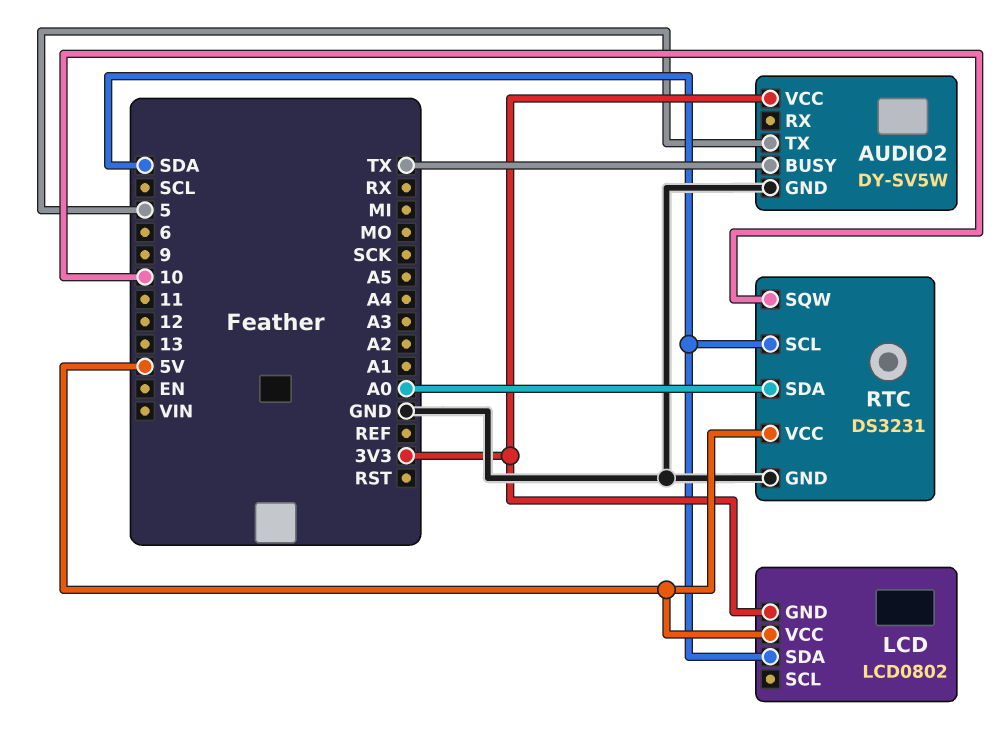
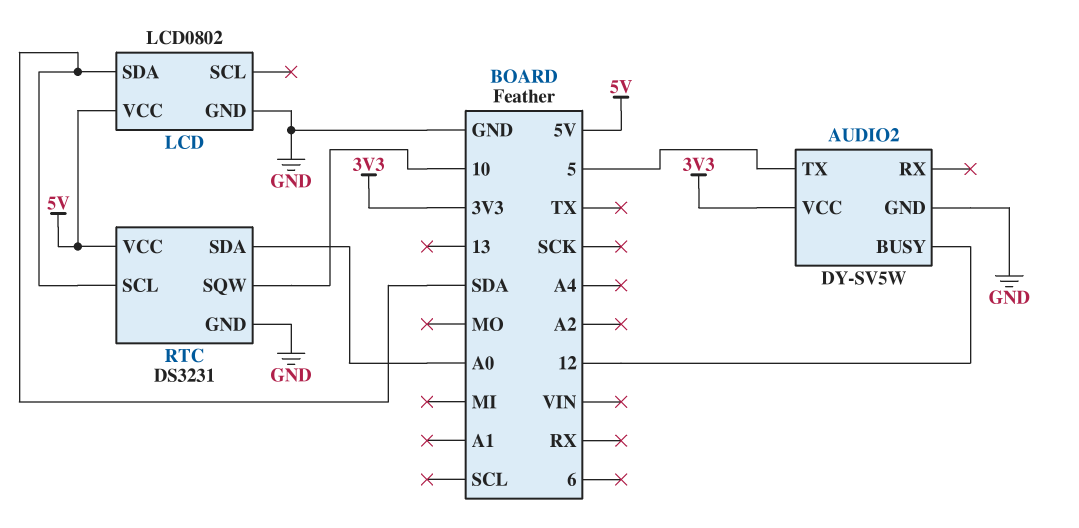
AUDIO2 pin BUSY: TX -> 12
LCD pin GND: 3V3 -> GND

